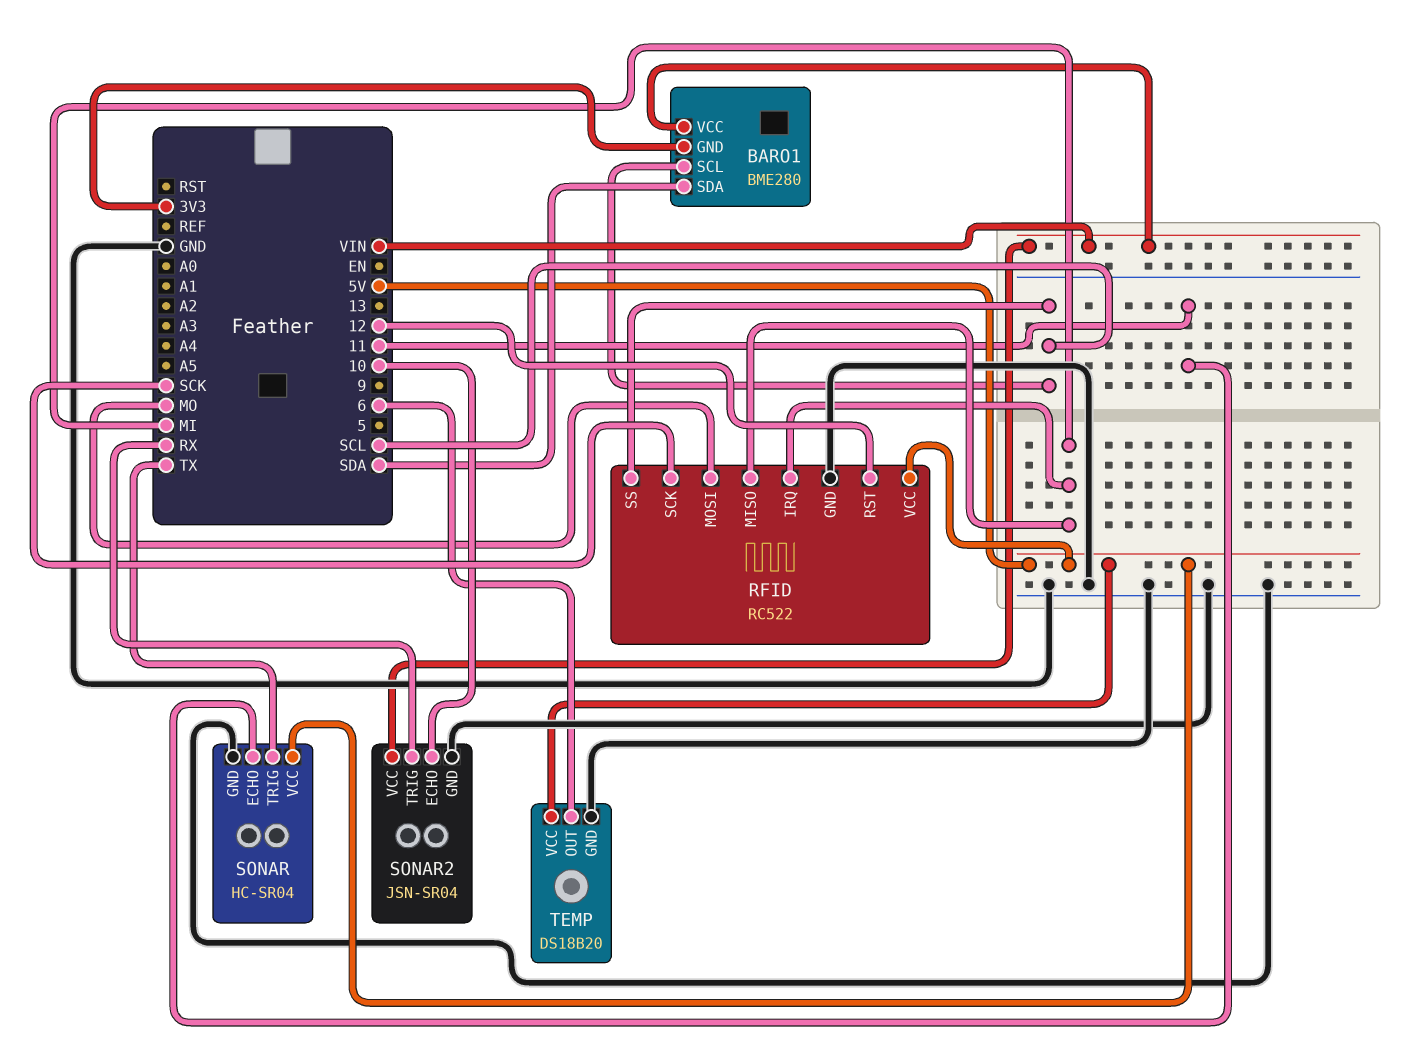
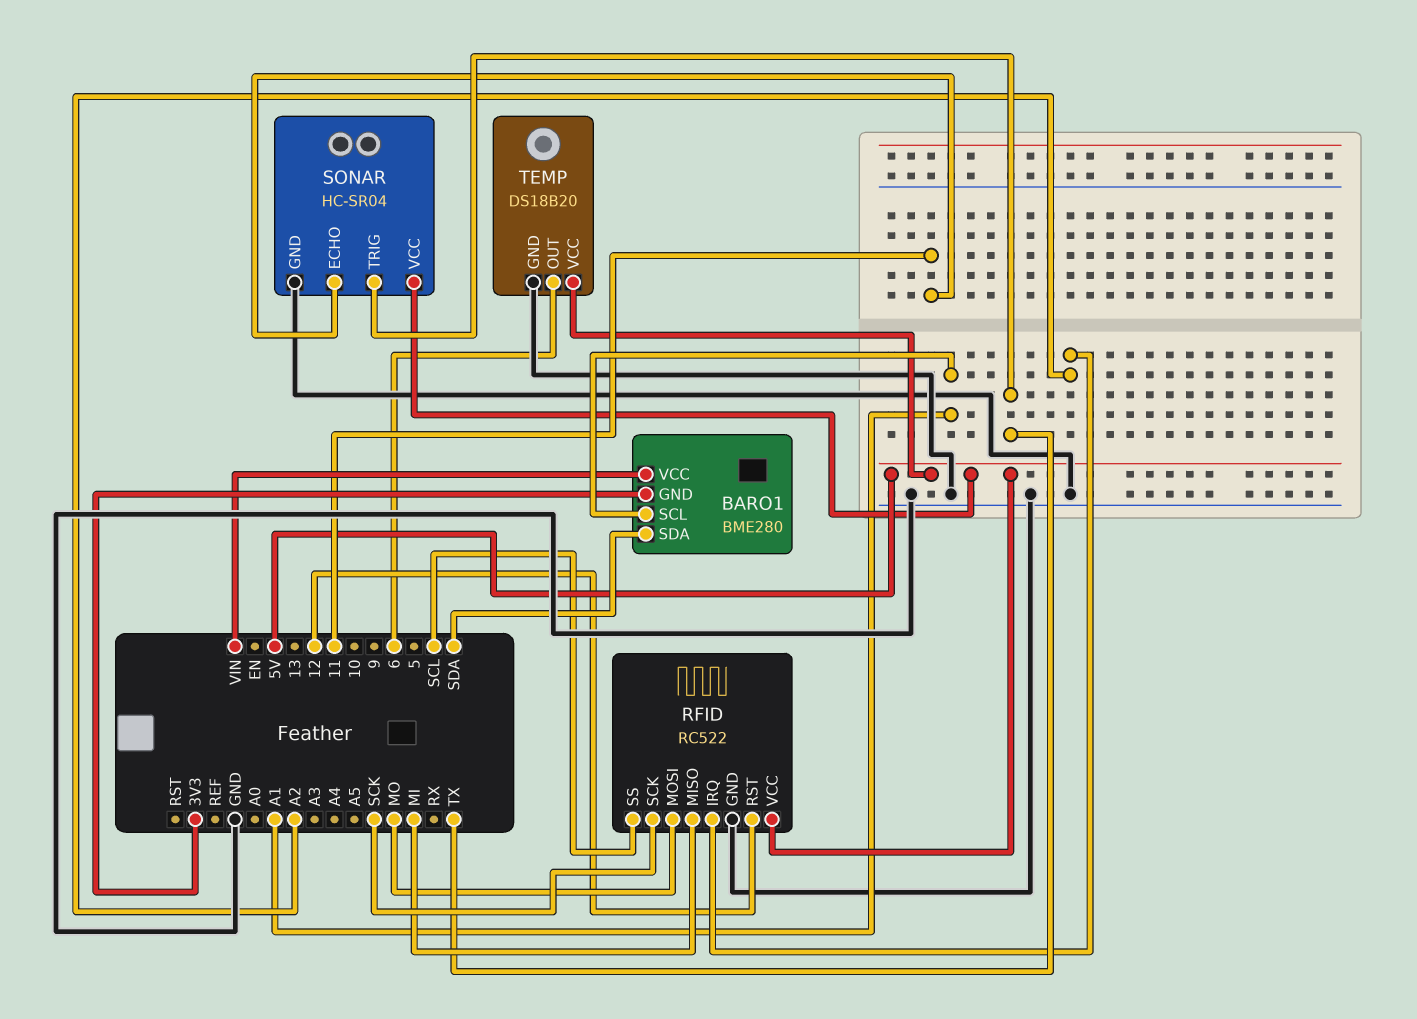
BARO1 pin SCL: SCL -> A1
RFID pin IRQ: MI -> A2
SONAR2: JSN-SR04 -> none
SONAR2 pin ECHO: 10 -> none
SONAR2 pin GND: GND -> none
SONAR2 pin TRIG: RX -> none
SONAR2 pin VCC: VIN -> none

